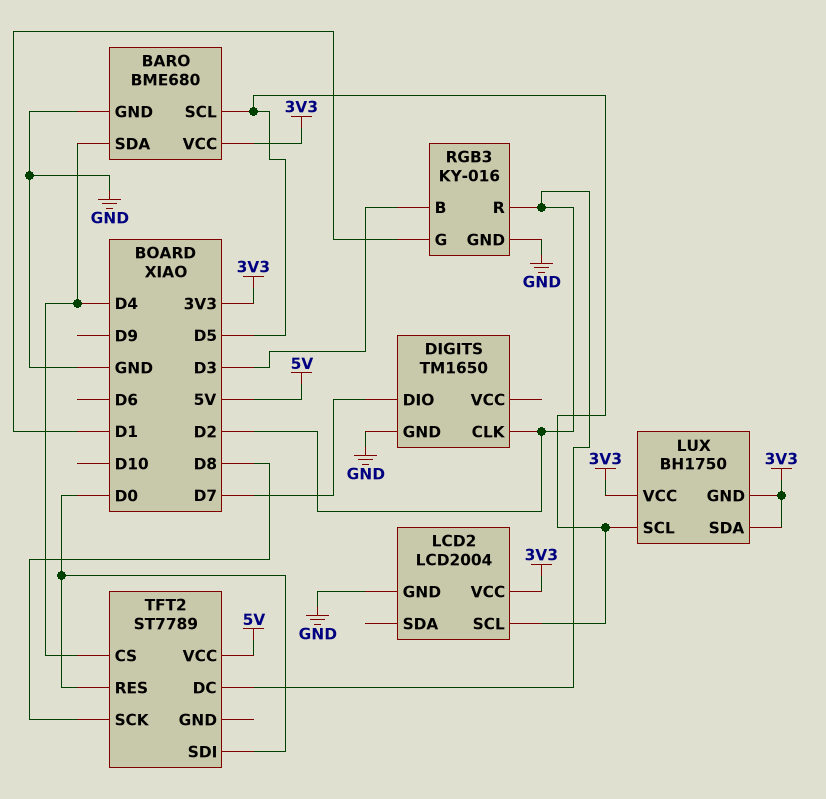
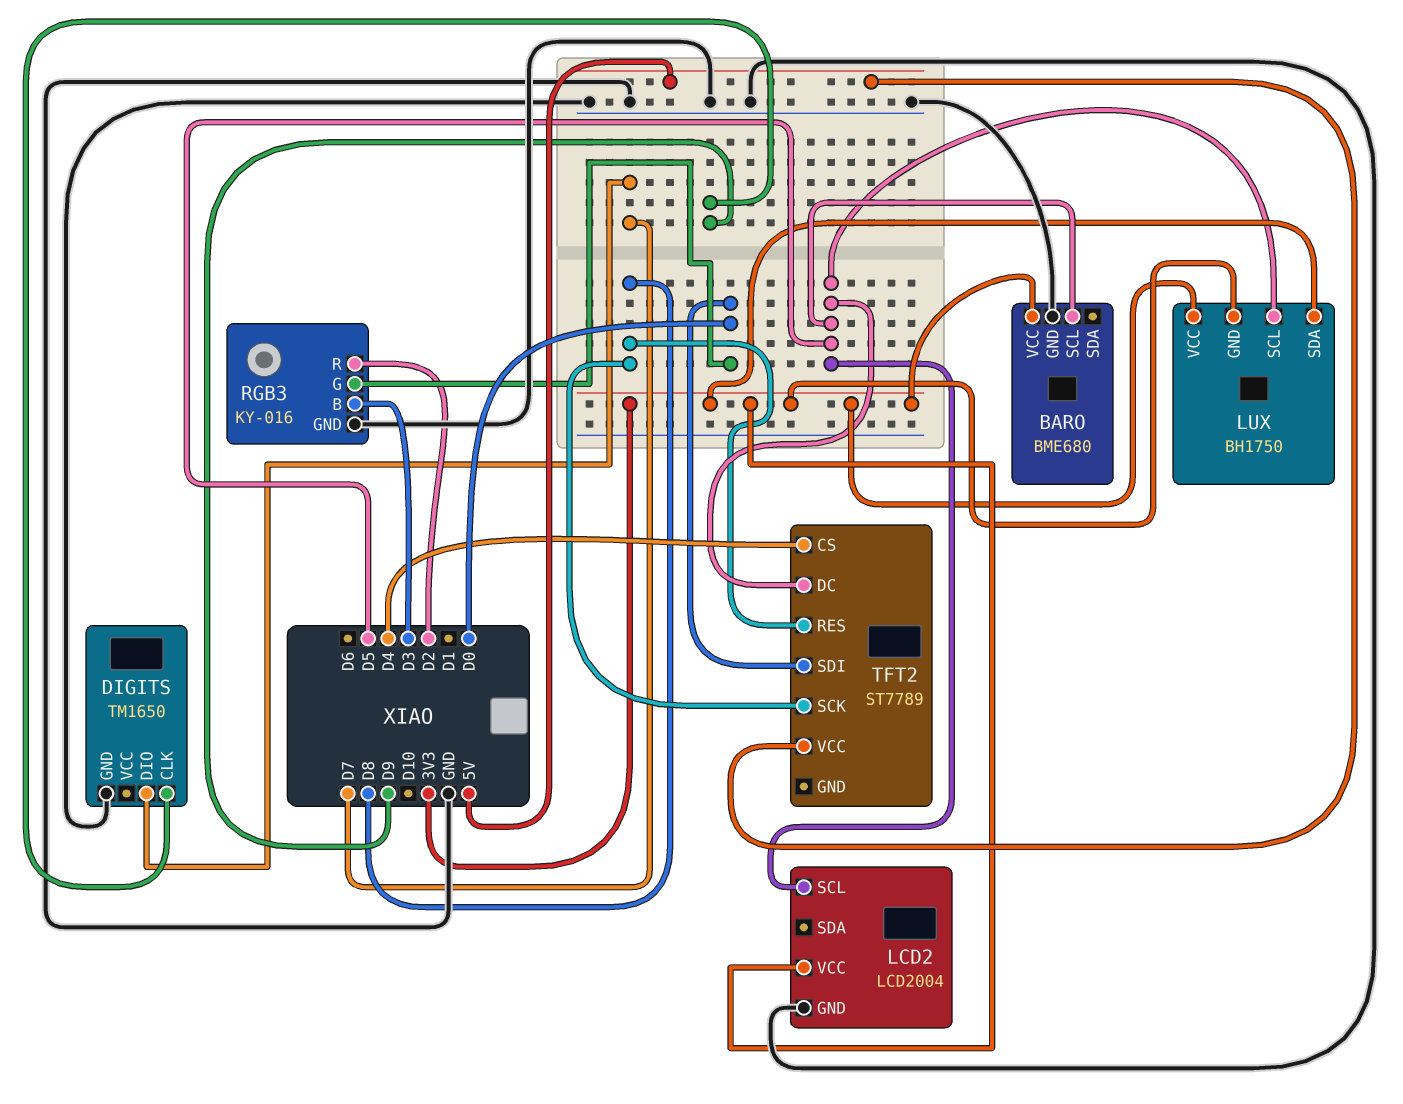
BARO pin SDA: D4 -> none
DIGITS pin CLK: D2 -> D9
RGB3 pin G: D1 -> D0
TFT2 pin DC: D2 -> D5
TFT2 pin RES: D0 -> D8

